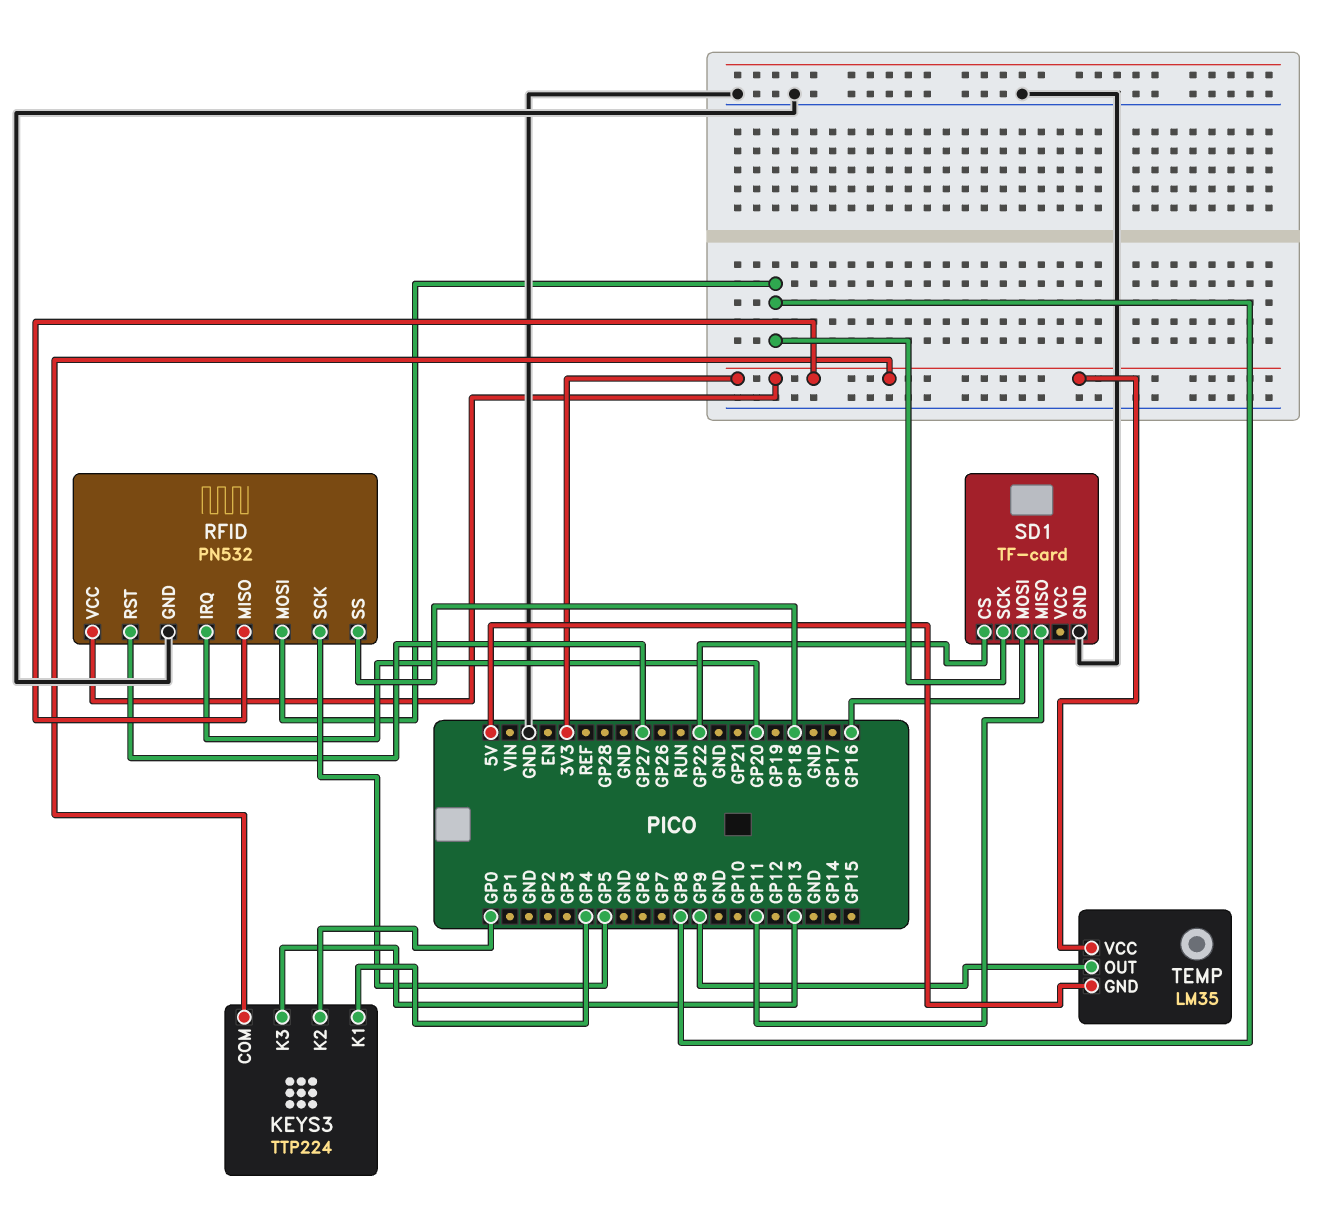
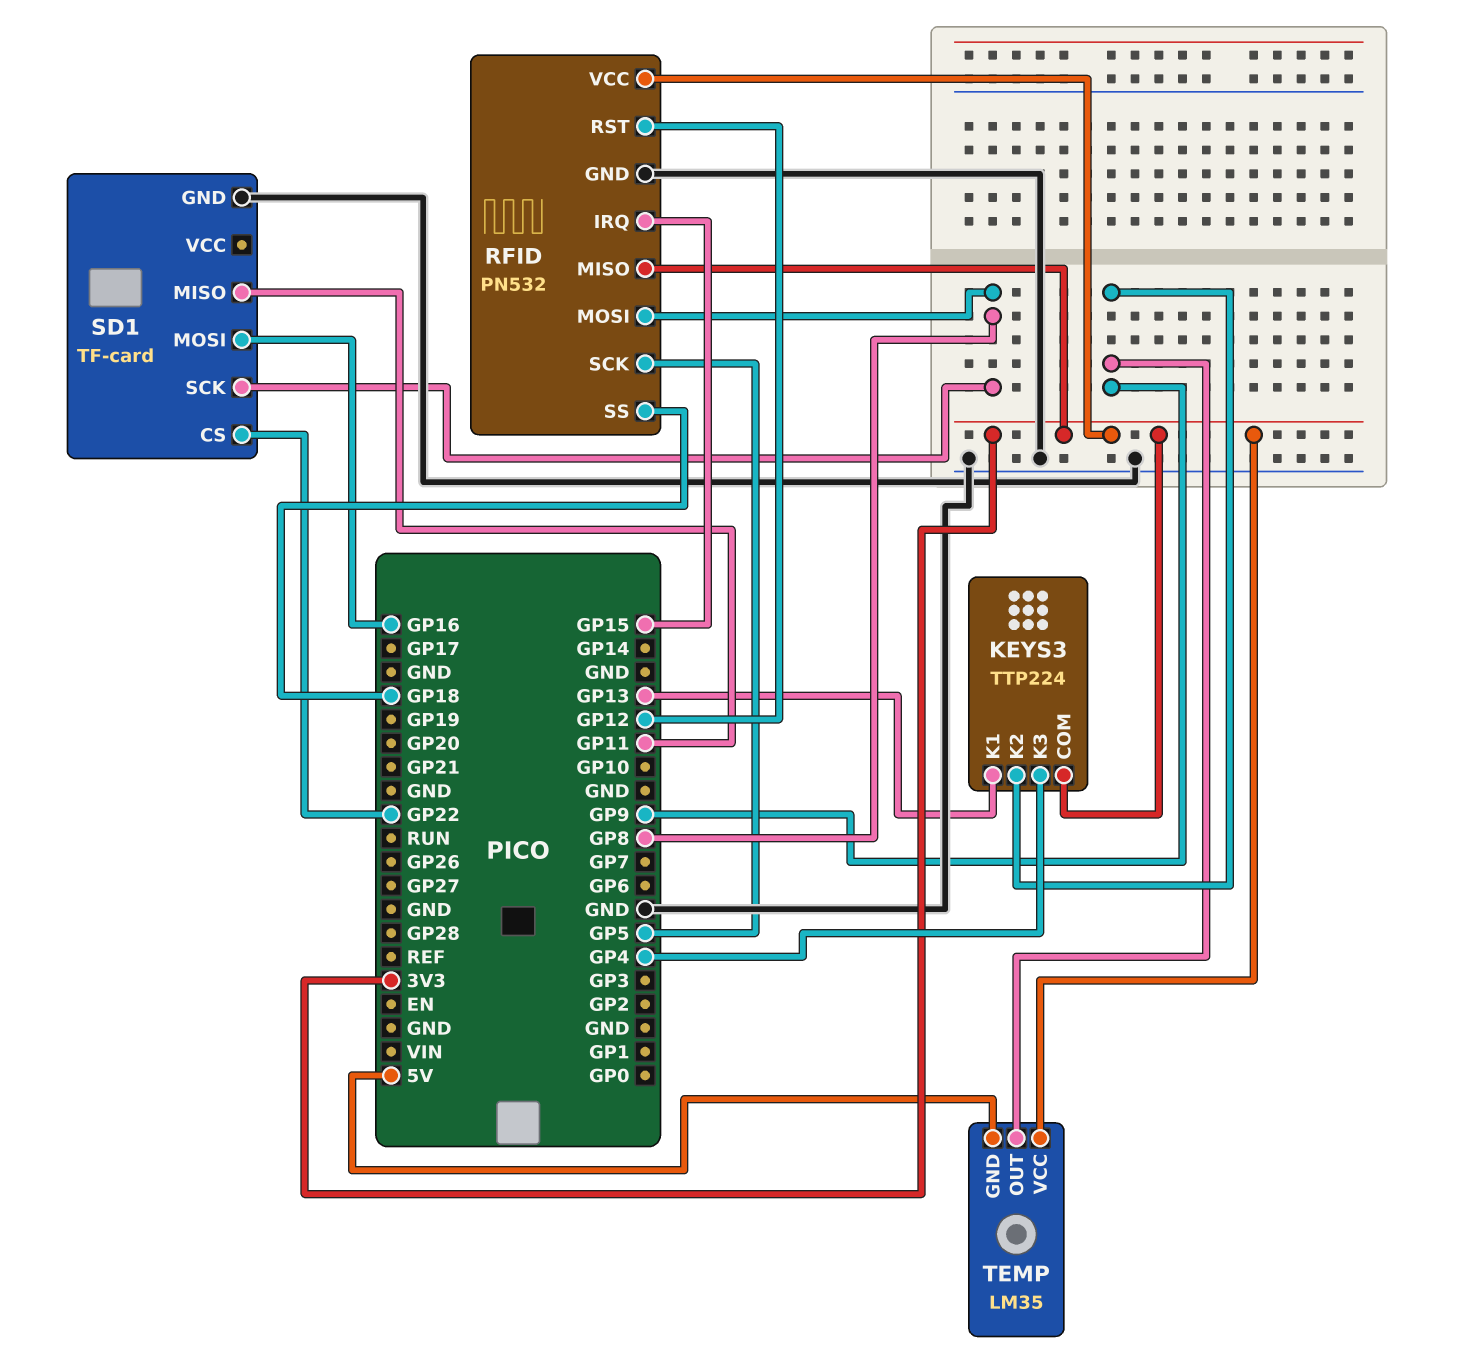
KEYS3 pin K1: GP4 -> GP13
KEYS3 pin K2: GP0 -> GP9
KEYS3 pin K3: GP13 -> GP4
RFID pin IRQ: GP20 -> GP15
RFID pin RST: GP27 -> GP12

